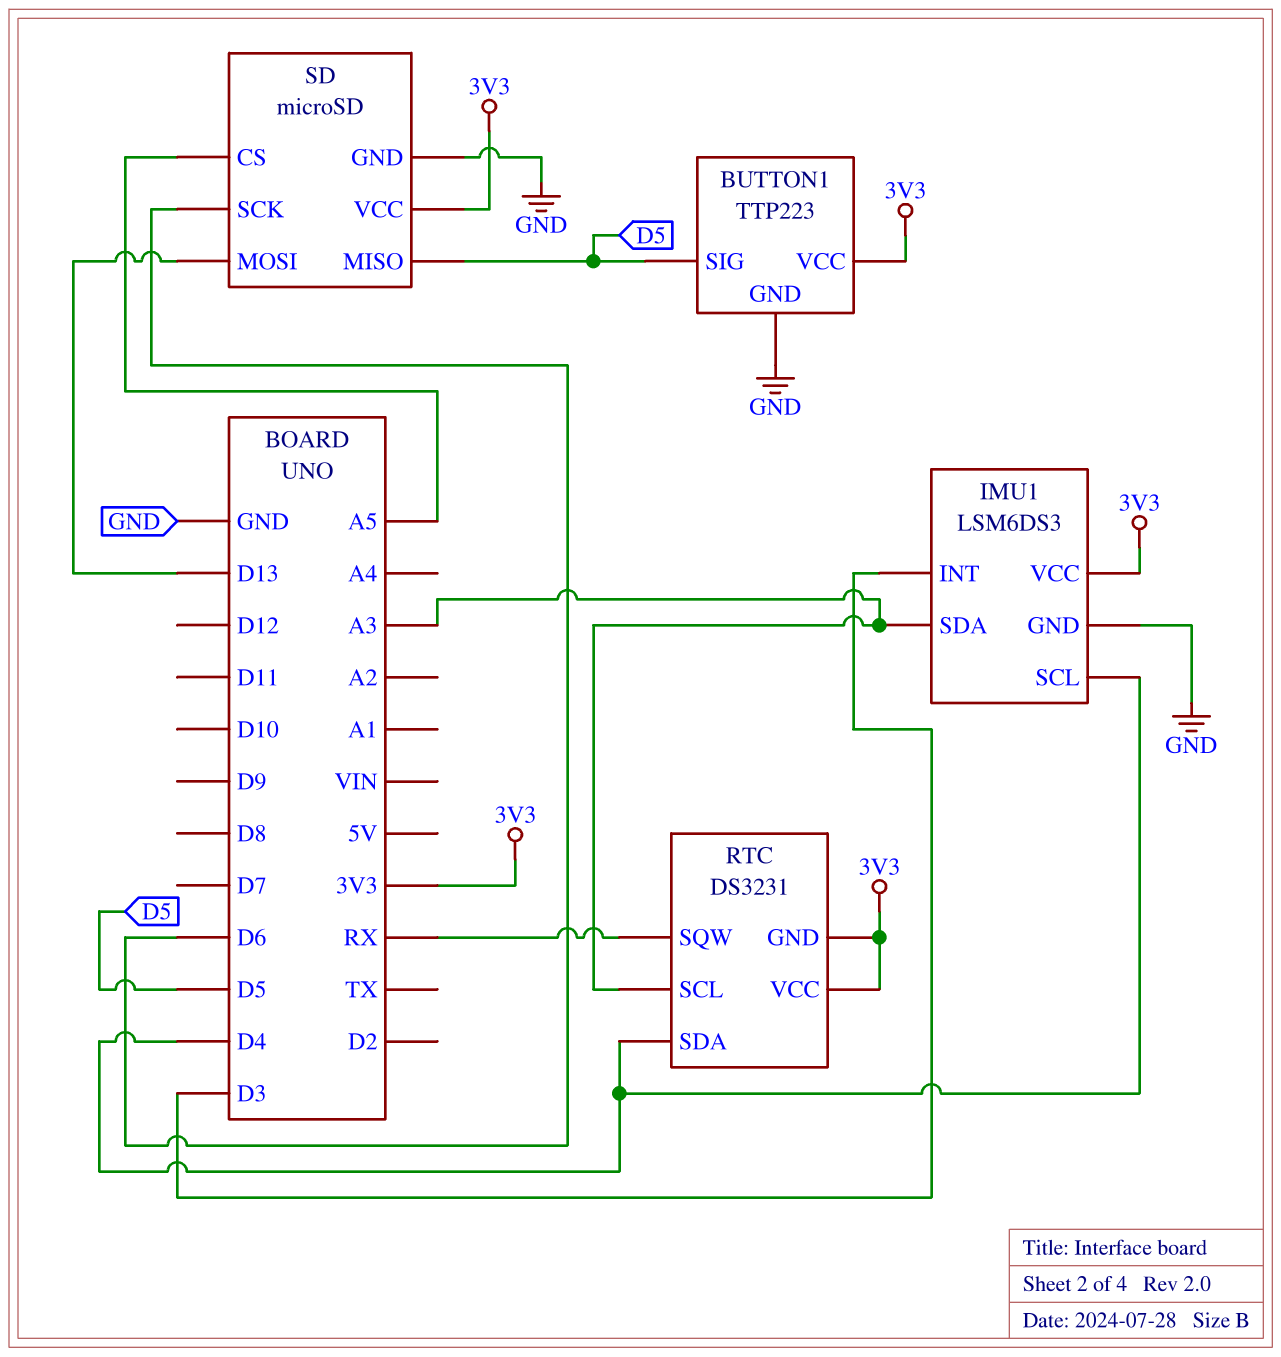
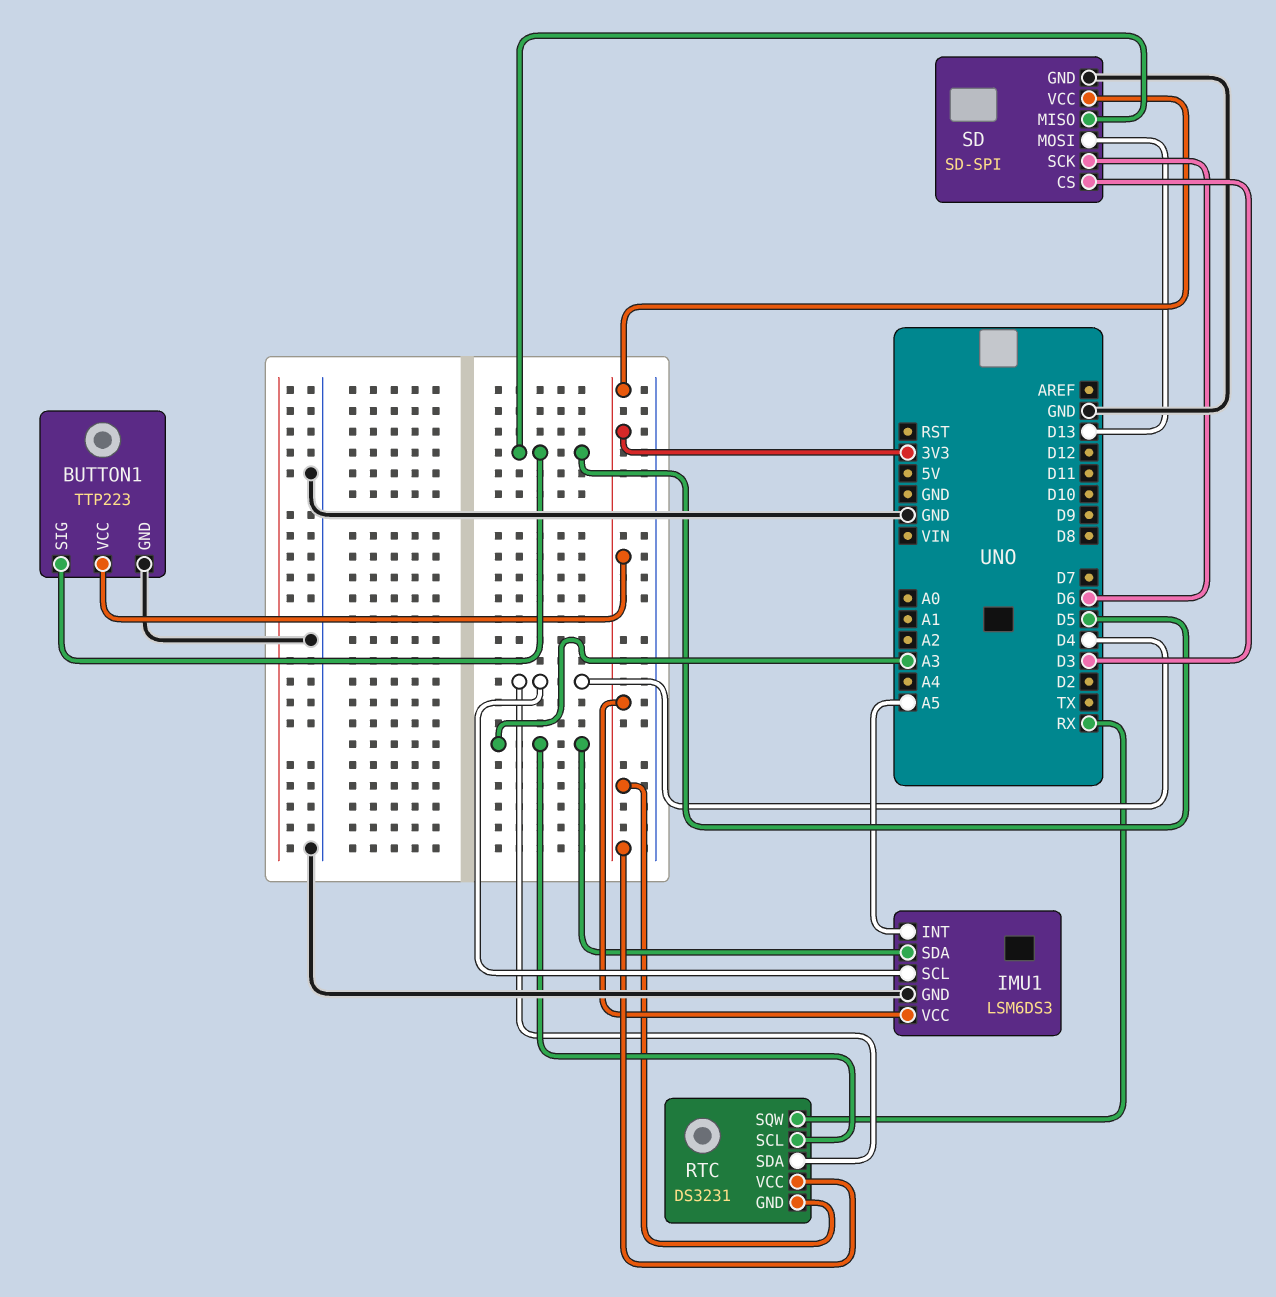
IMU1 pin INT: D3 -> A5
SD: microSD -> SD-SPI
SD pin CS: A5 -> D3

